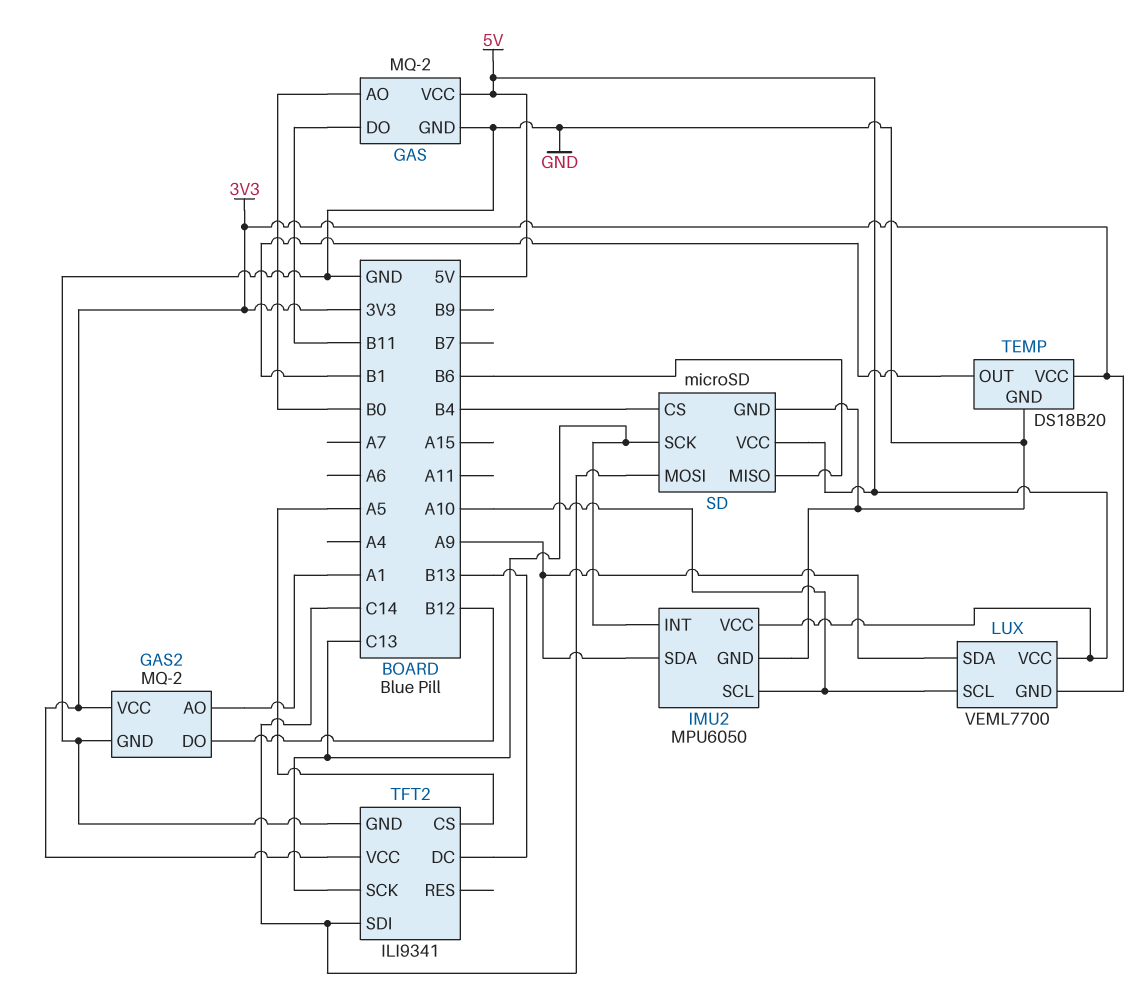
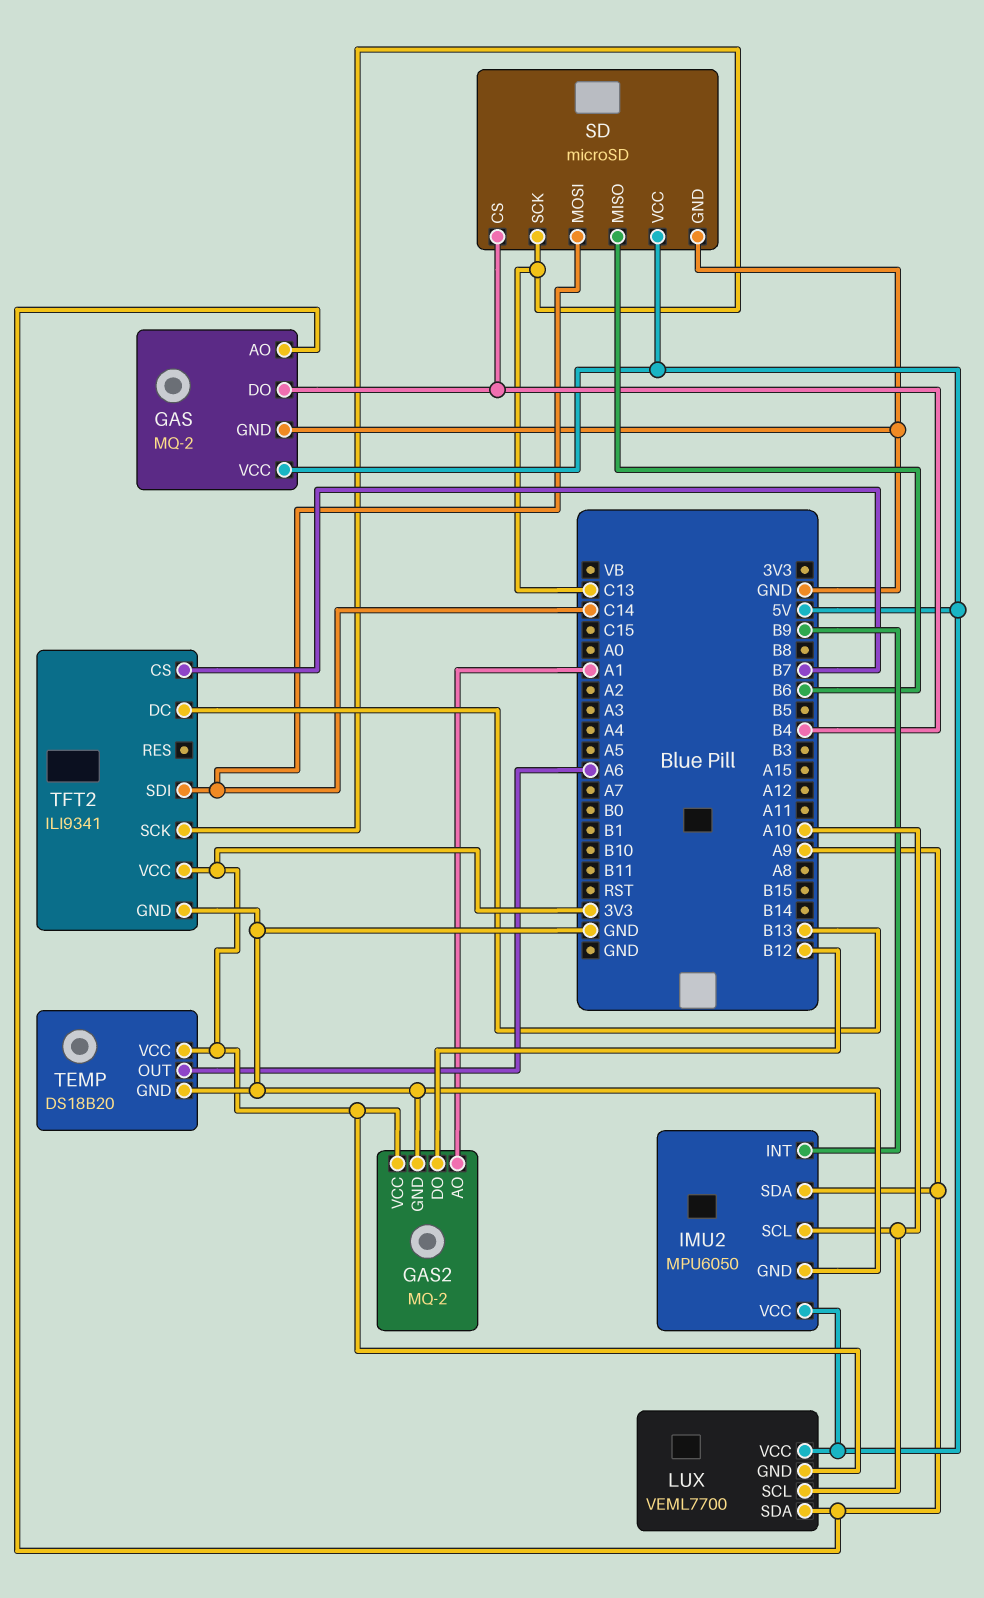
GAS pin AO: B0 -> A9
GAS pin DO: B11 -> B4
IMU2 pin INT: C13 -> B9
TEMP pin OUT: B1 -> A6
TFT2 pin CS: A5 -> B7

